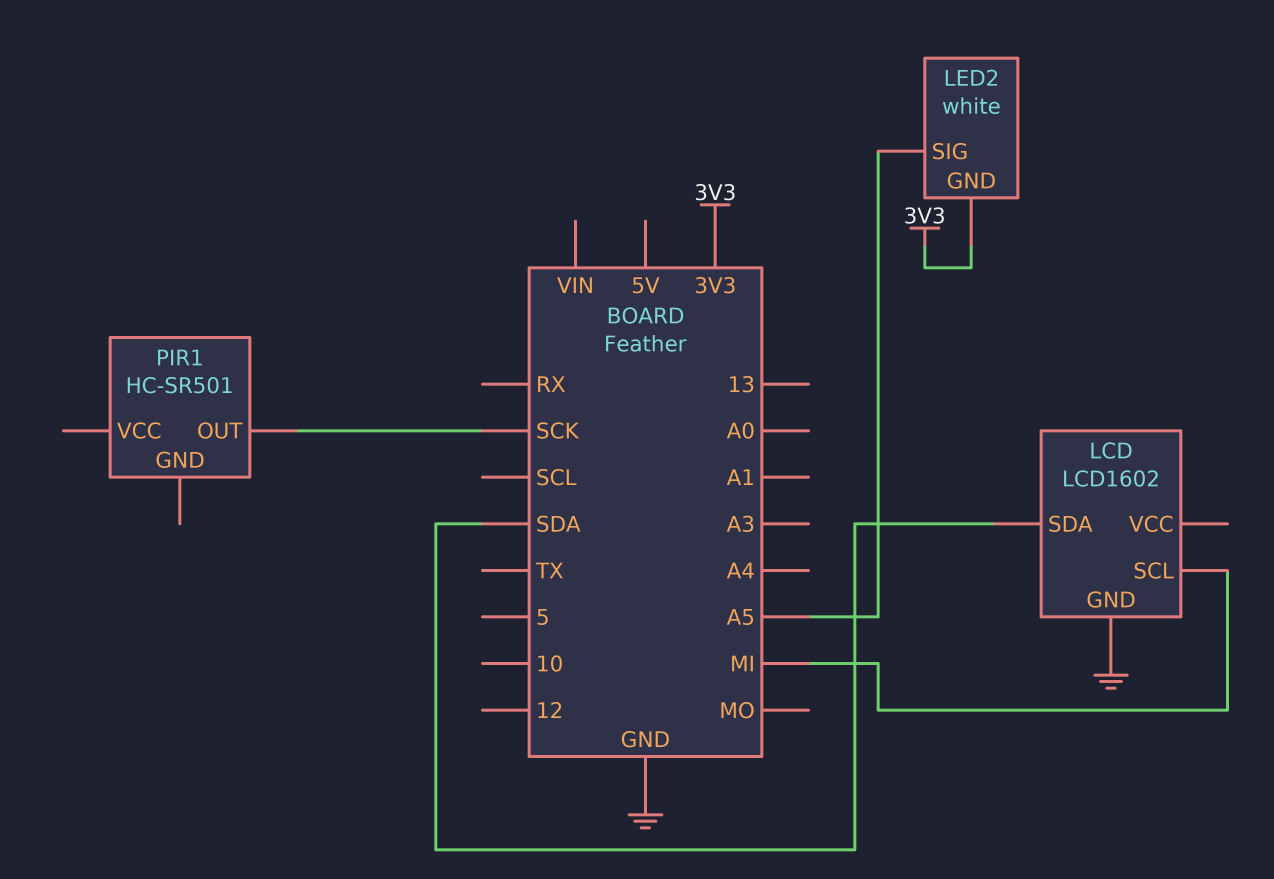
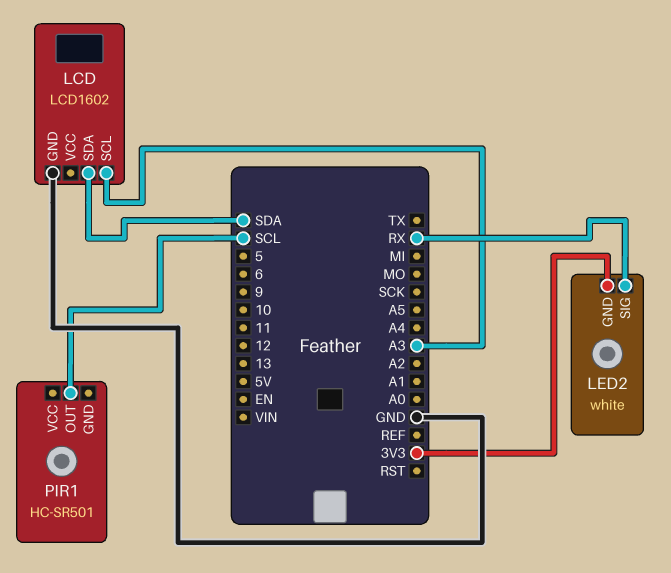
LCD pin SCL: MI -> A3
LED2 pin SIG: A5 -> RX
PIR1 pin OUT: SCK -> SCL

